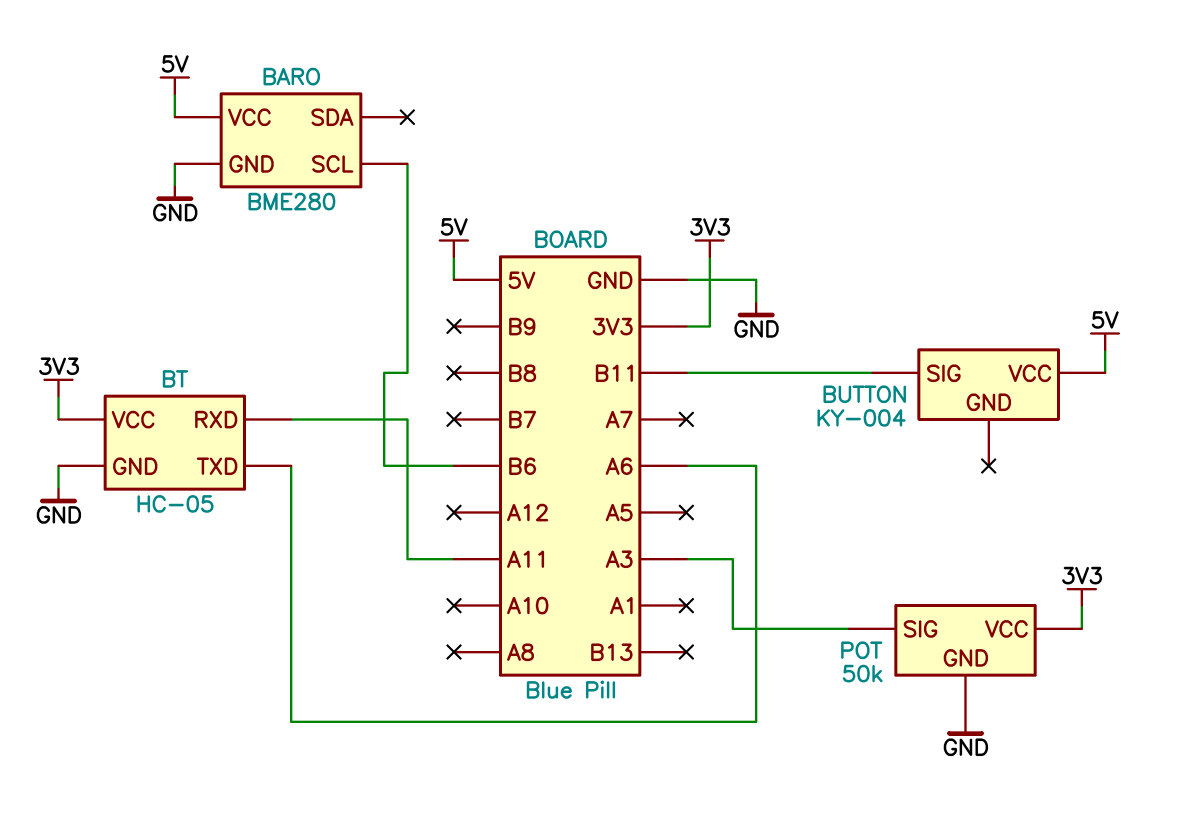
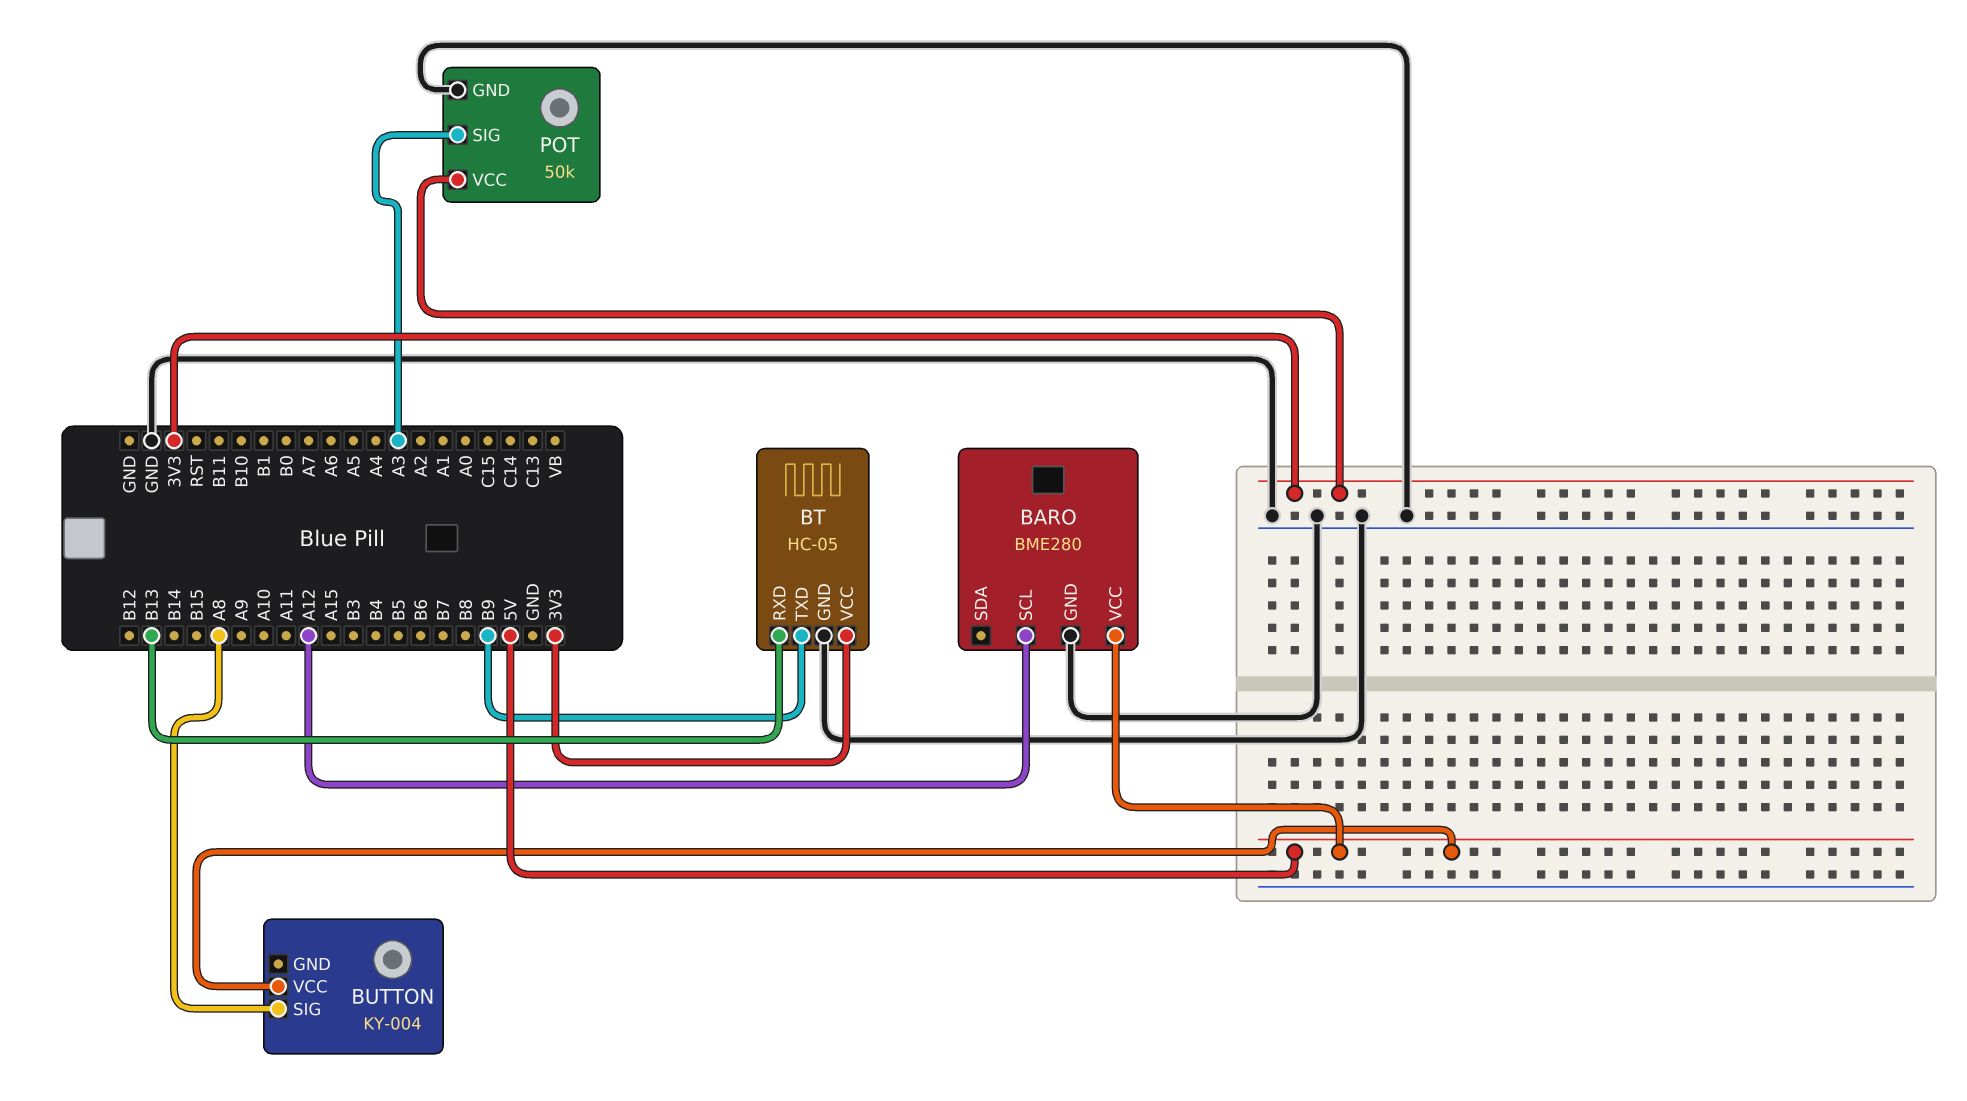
BARO pin SCL: B6 -> A12
BT pin RXD: A11 -> B13
BT pin TXD: A6 -> B9
BUTTON pin SIG: B11 -> A8

